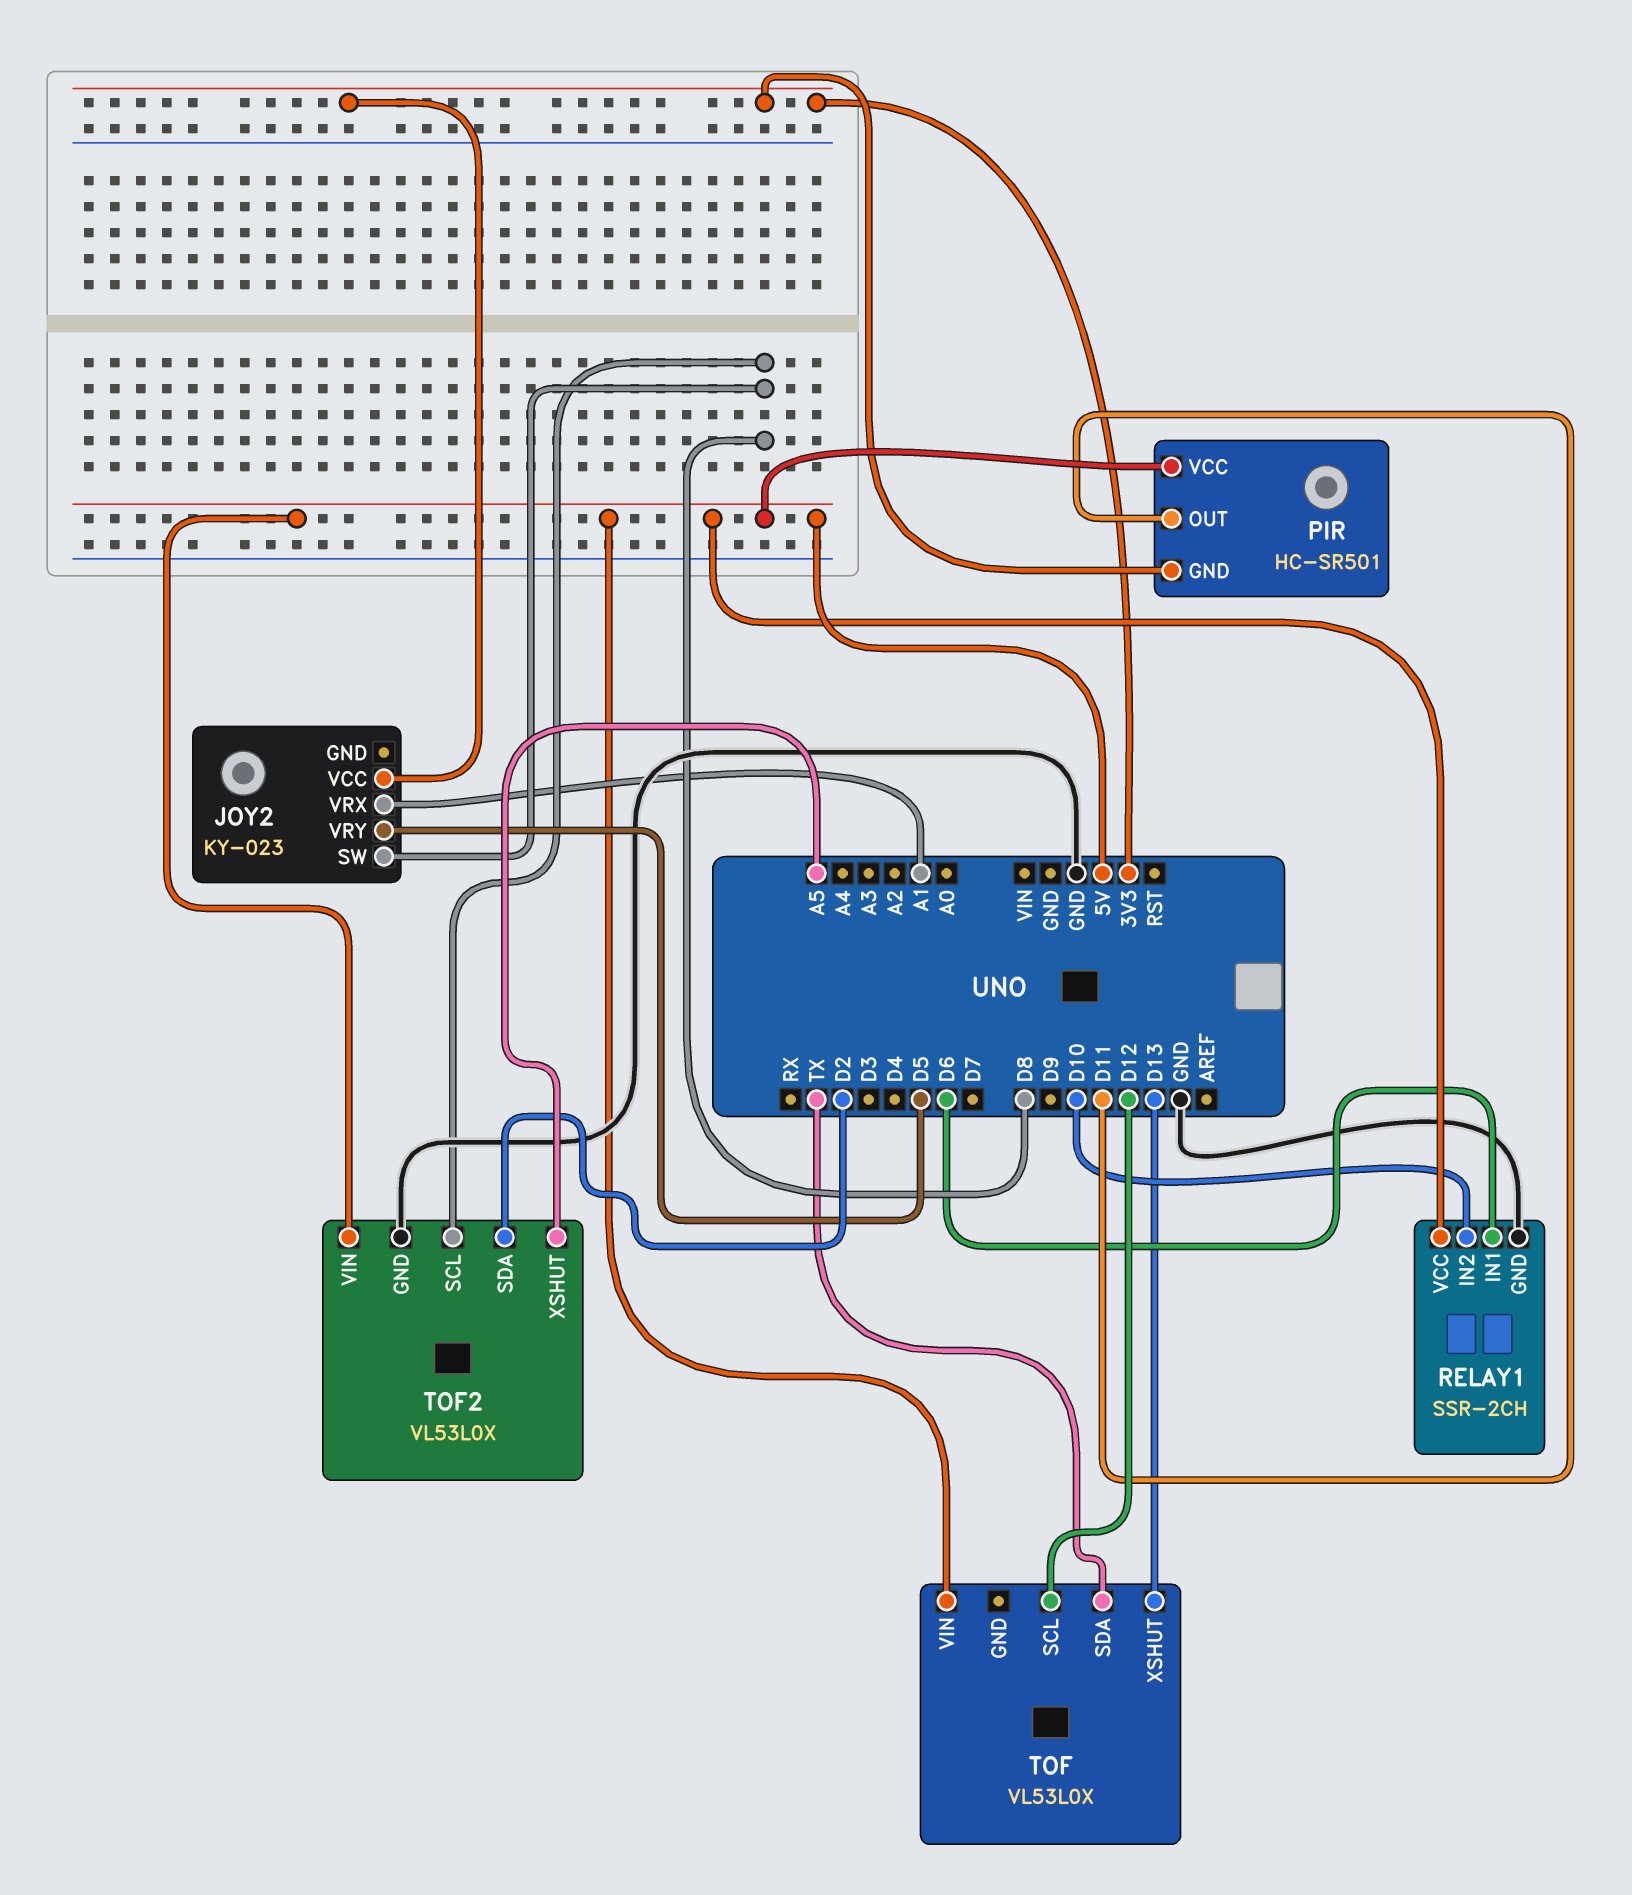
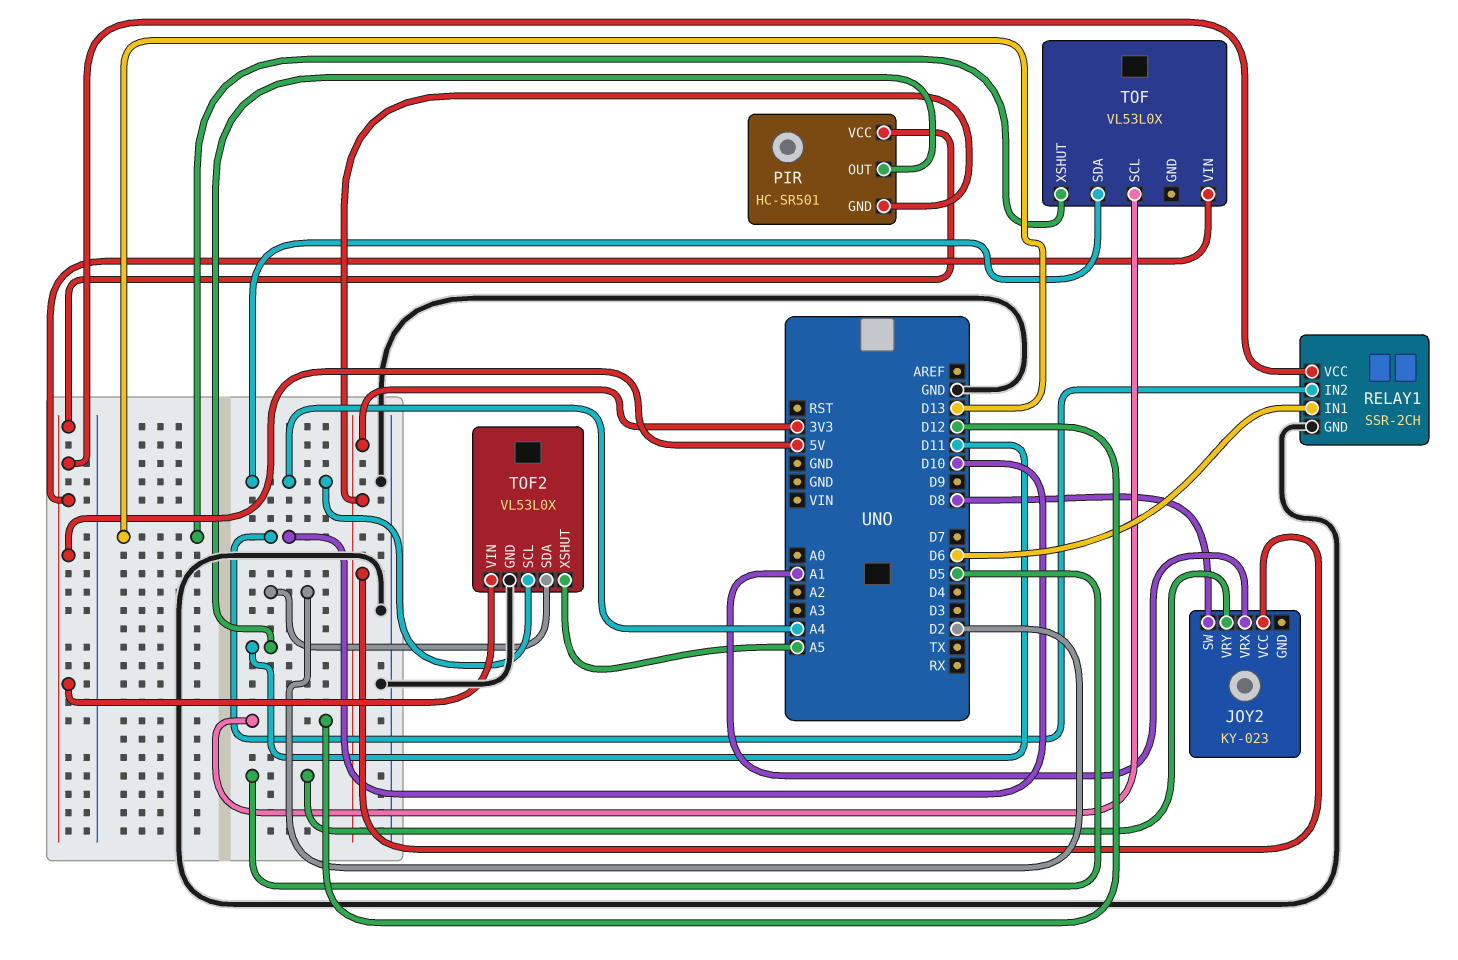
TOF pin SDA: TX -> A4
TOF2 pin SCL: D8 -> A4

